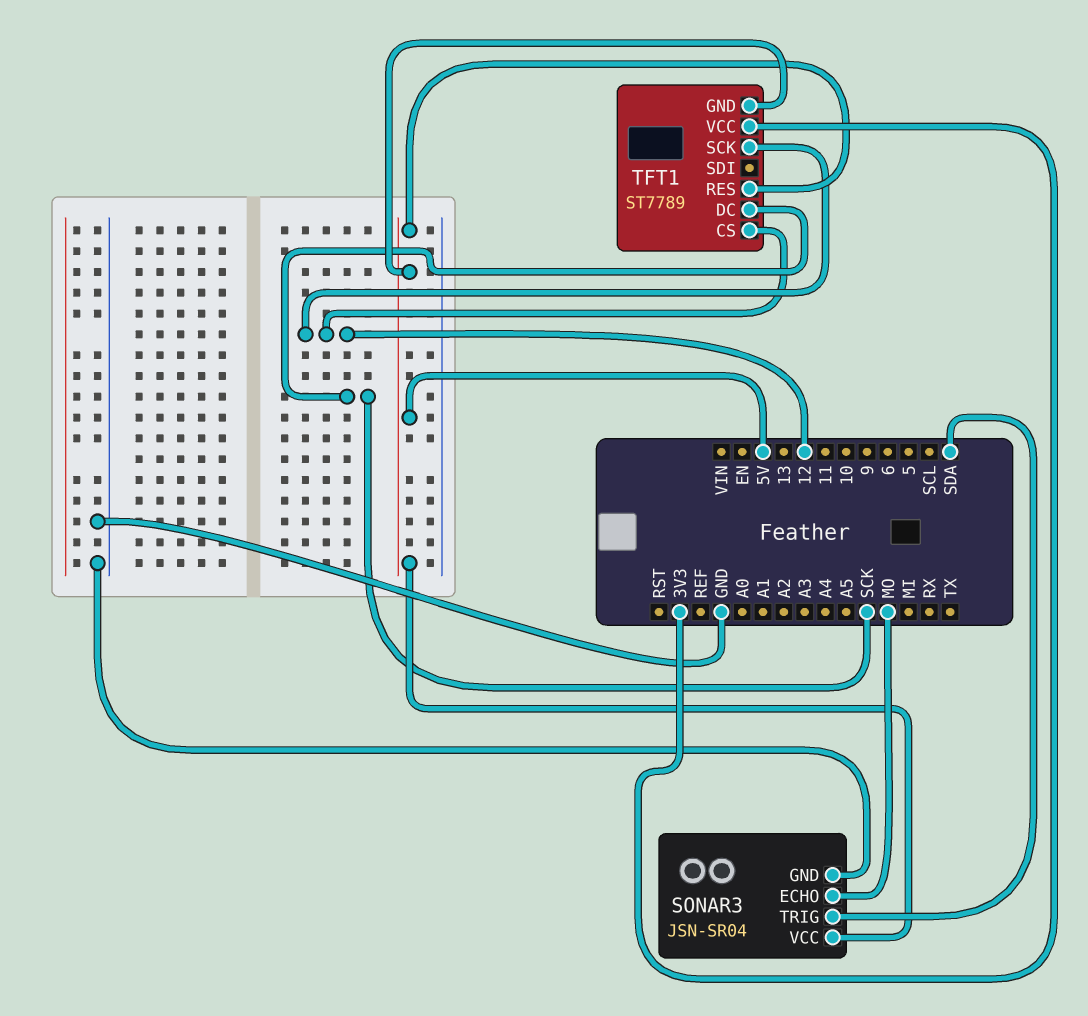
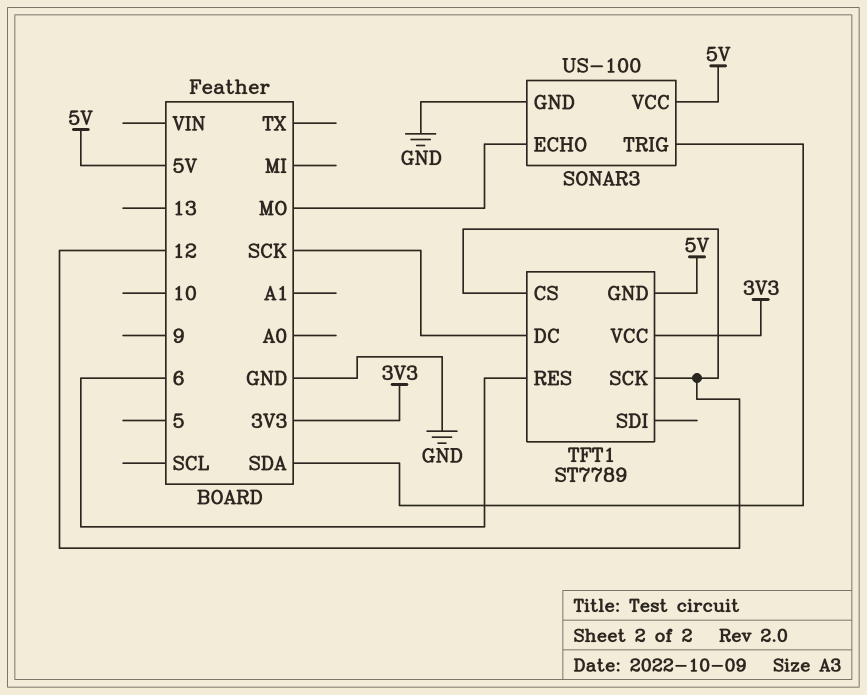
SONAR3: JSN-SR04 -> US-100
TFT1 pin RES: 5V -> 6

